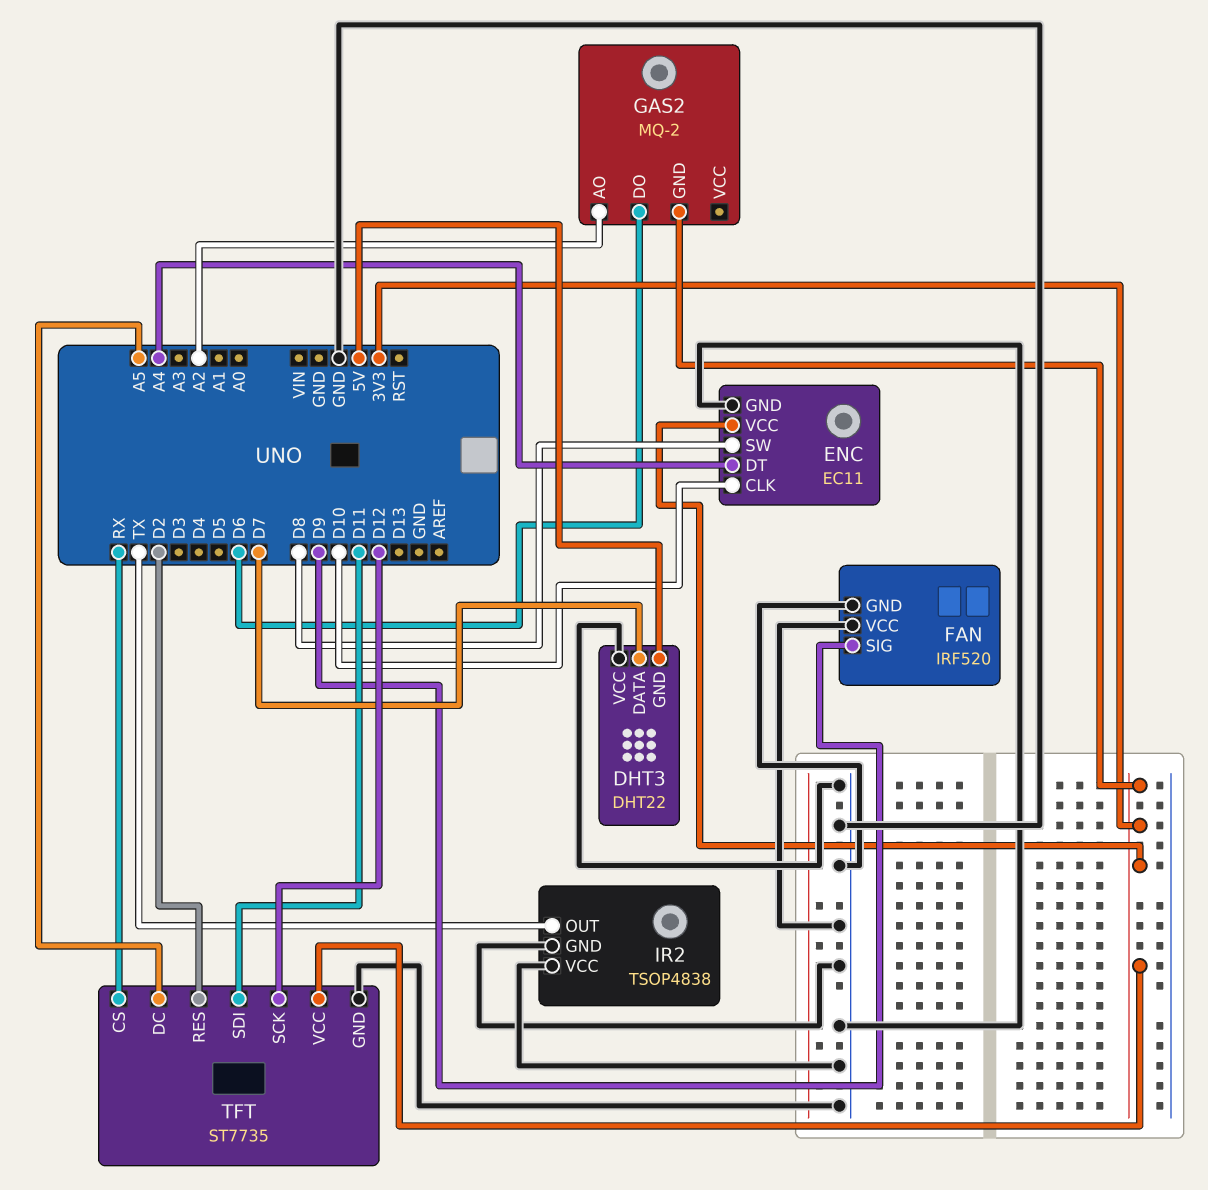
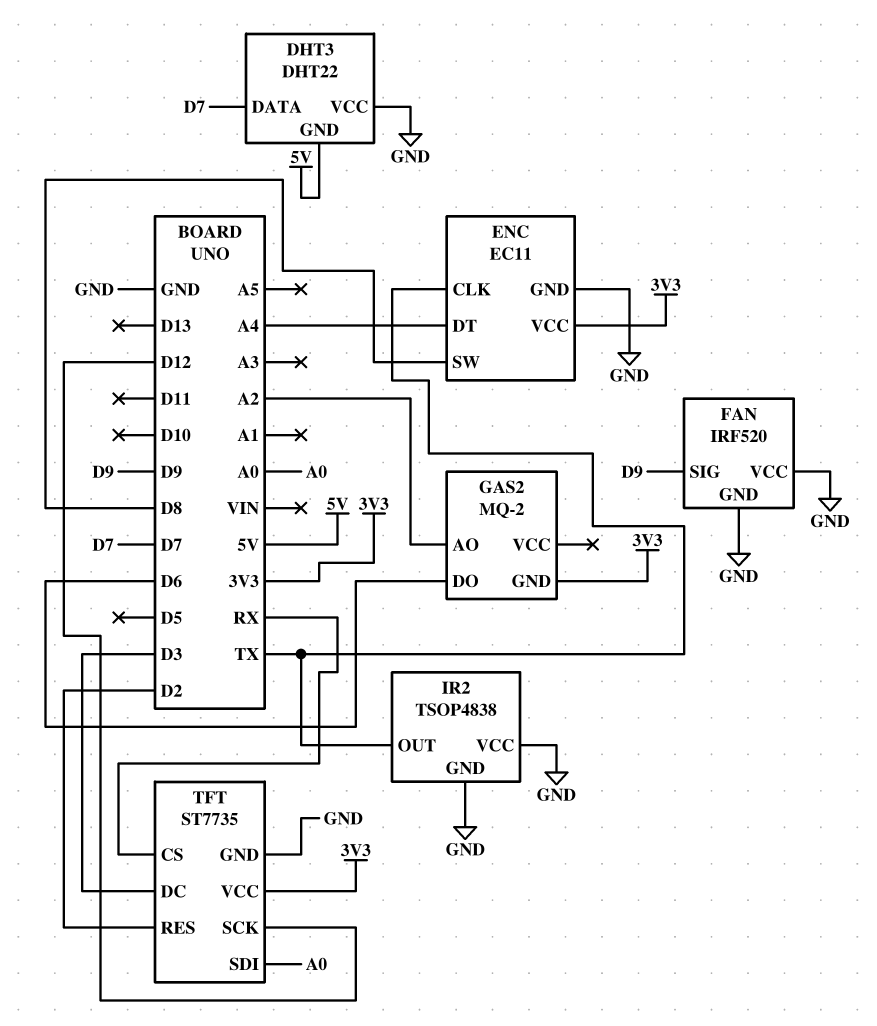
ENC pin CLK: D10 -> TX
TFT pin DC: A5 -> D3
TFT pin SDI: D11 -> A0

